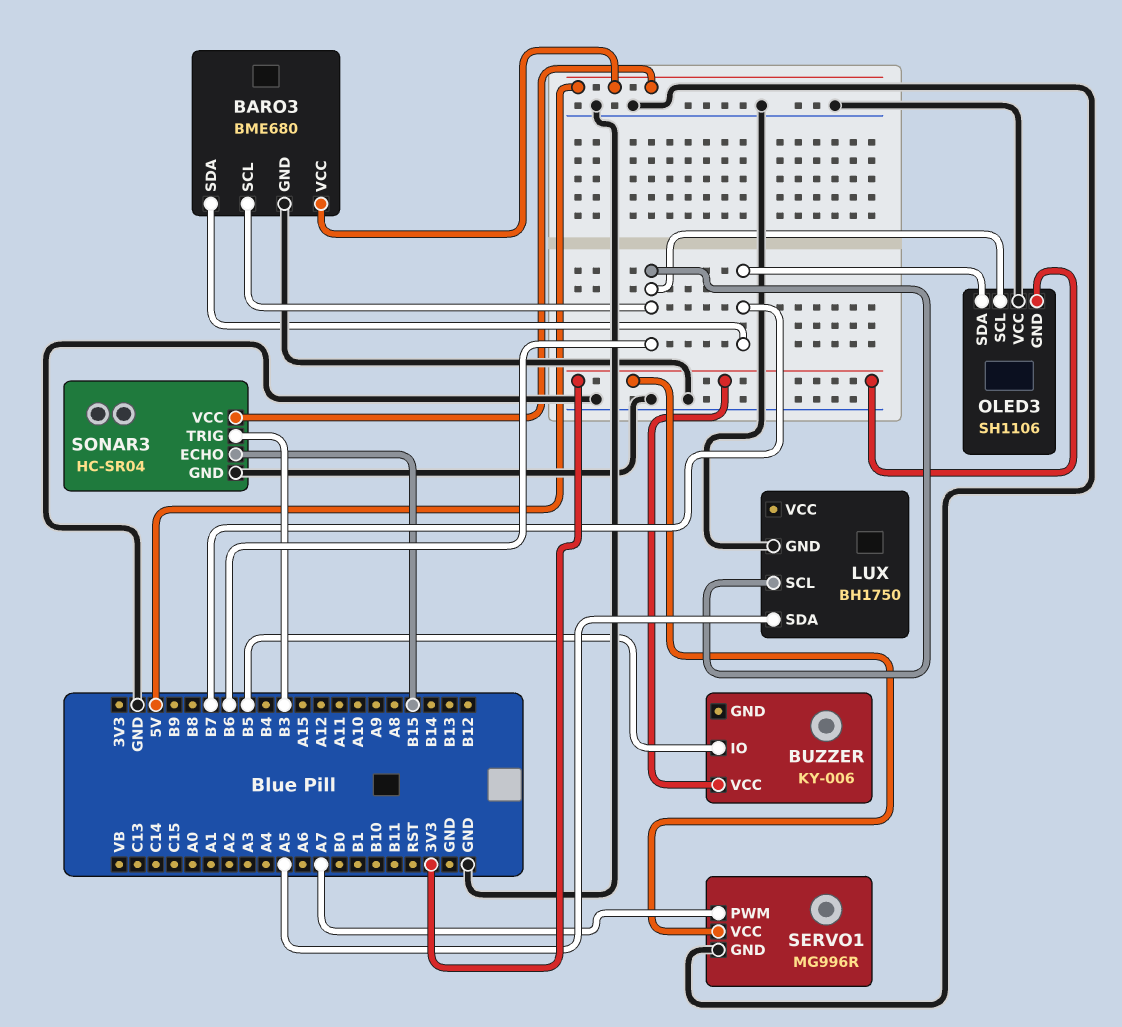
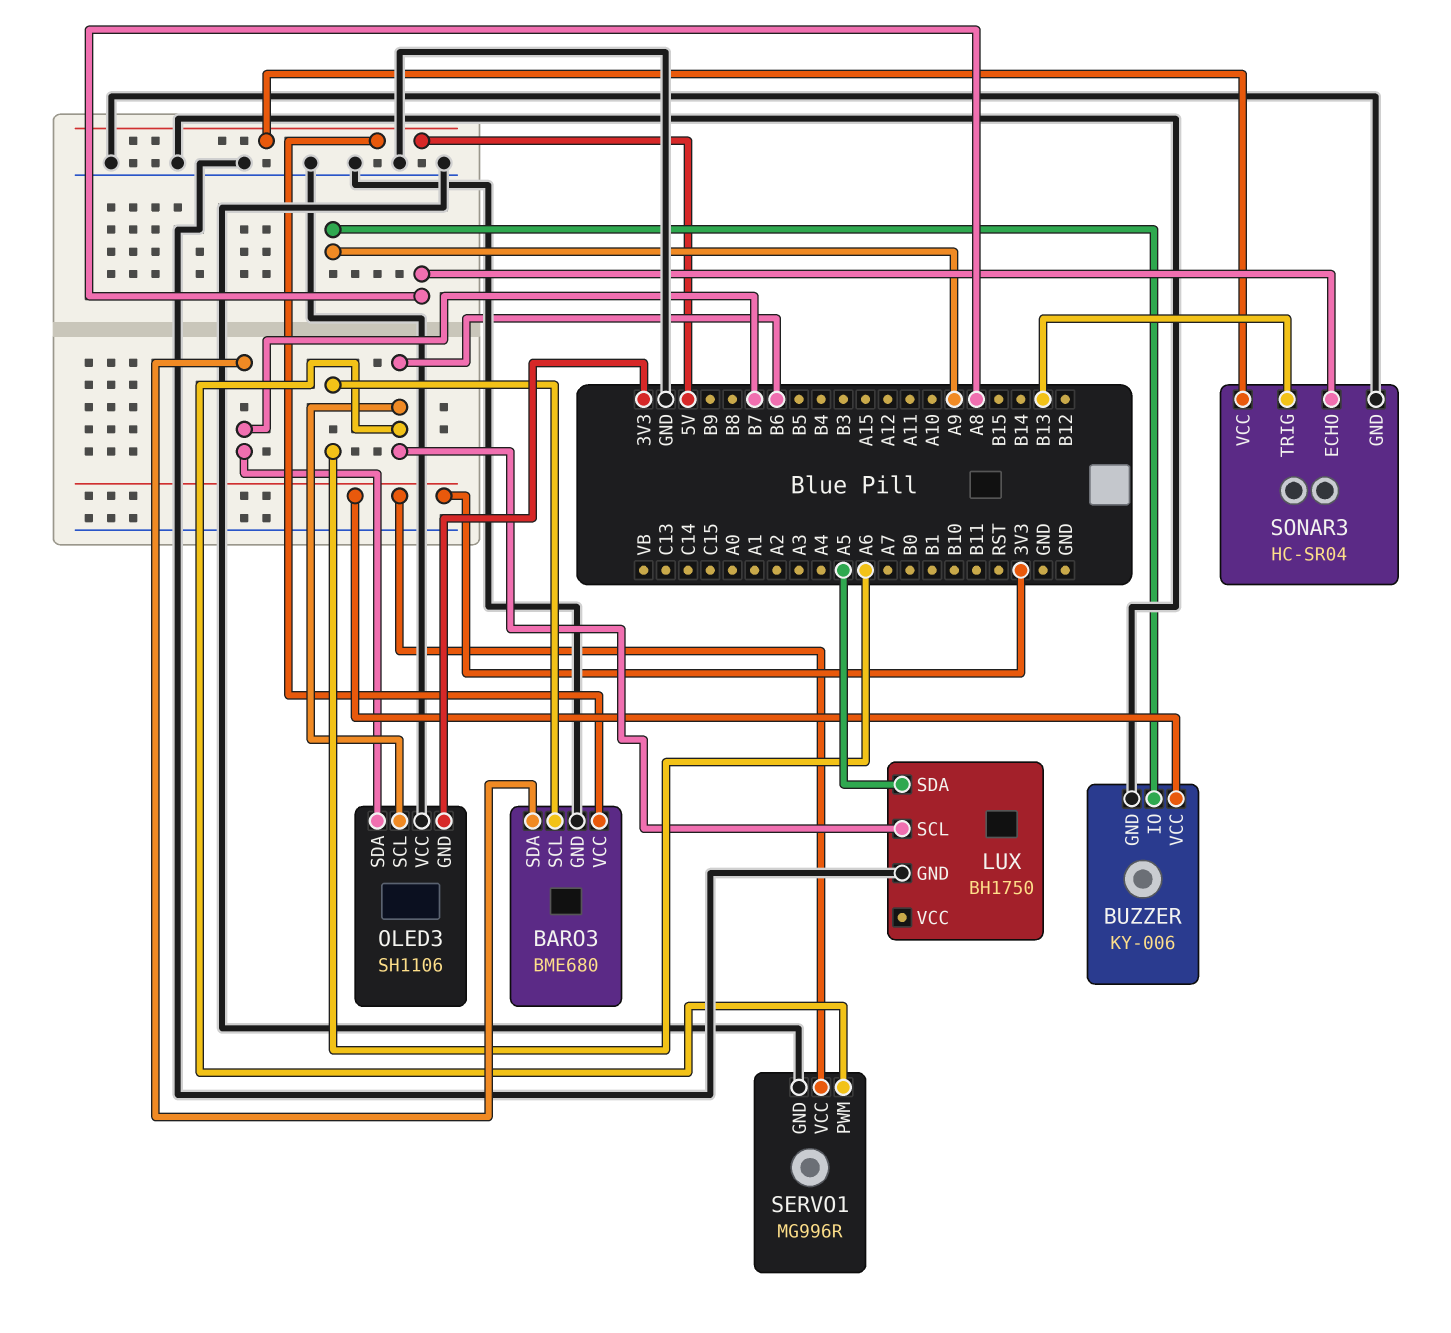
BARO3 pin SCL: B6 -> A6
BUZZER pin GND: none -> GND
BUZZER pin IO: B5 -> A9
SERVO1 pin PWM: A7 -> B6
SONAR3 pin ECHO: B15 -> A8
SONAR3 pin TRIG: B3 -> B13

